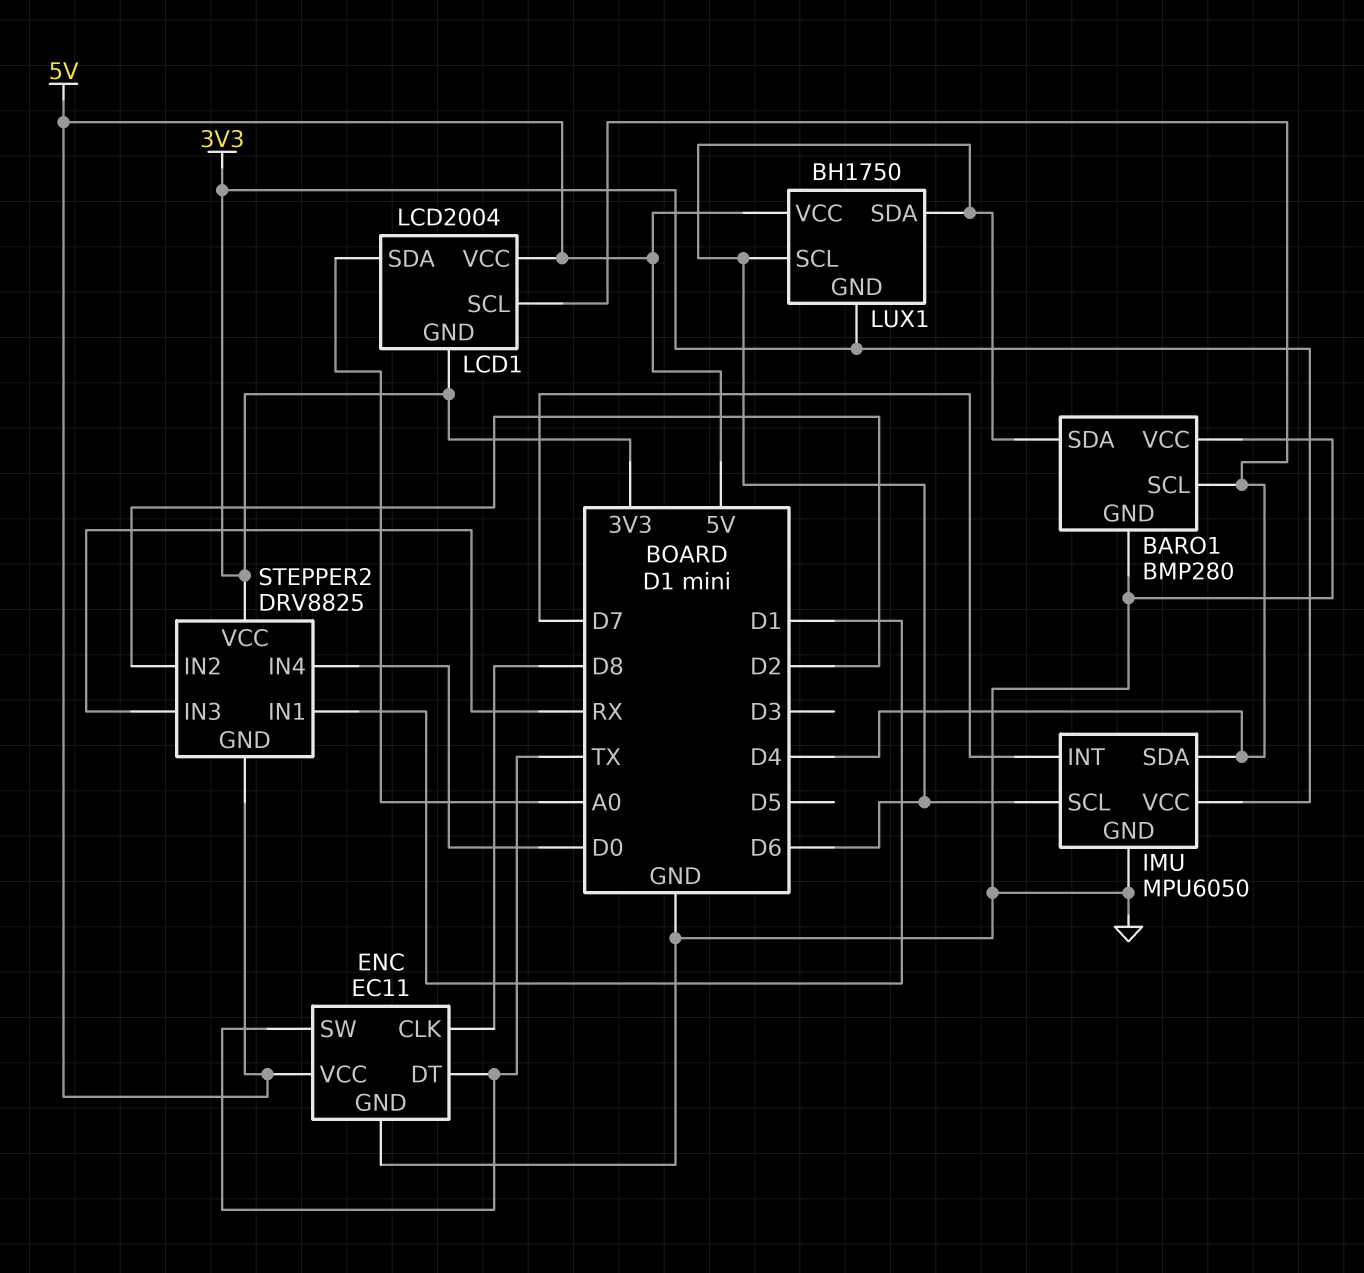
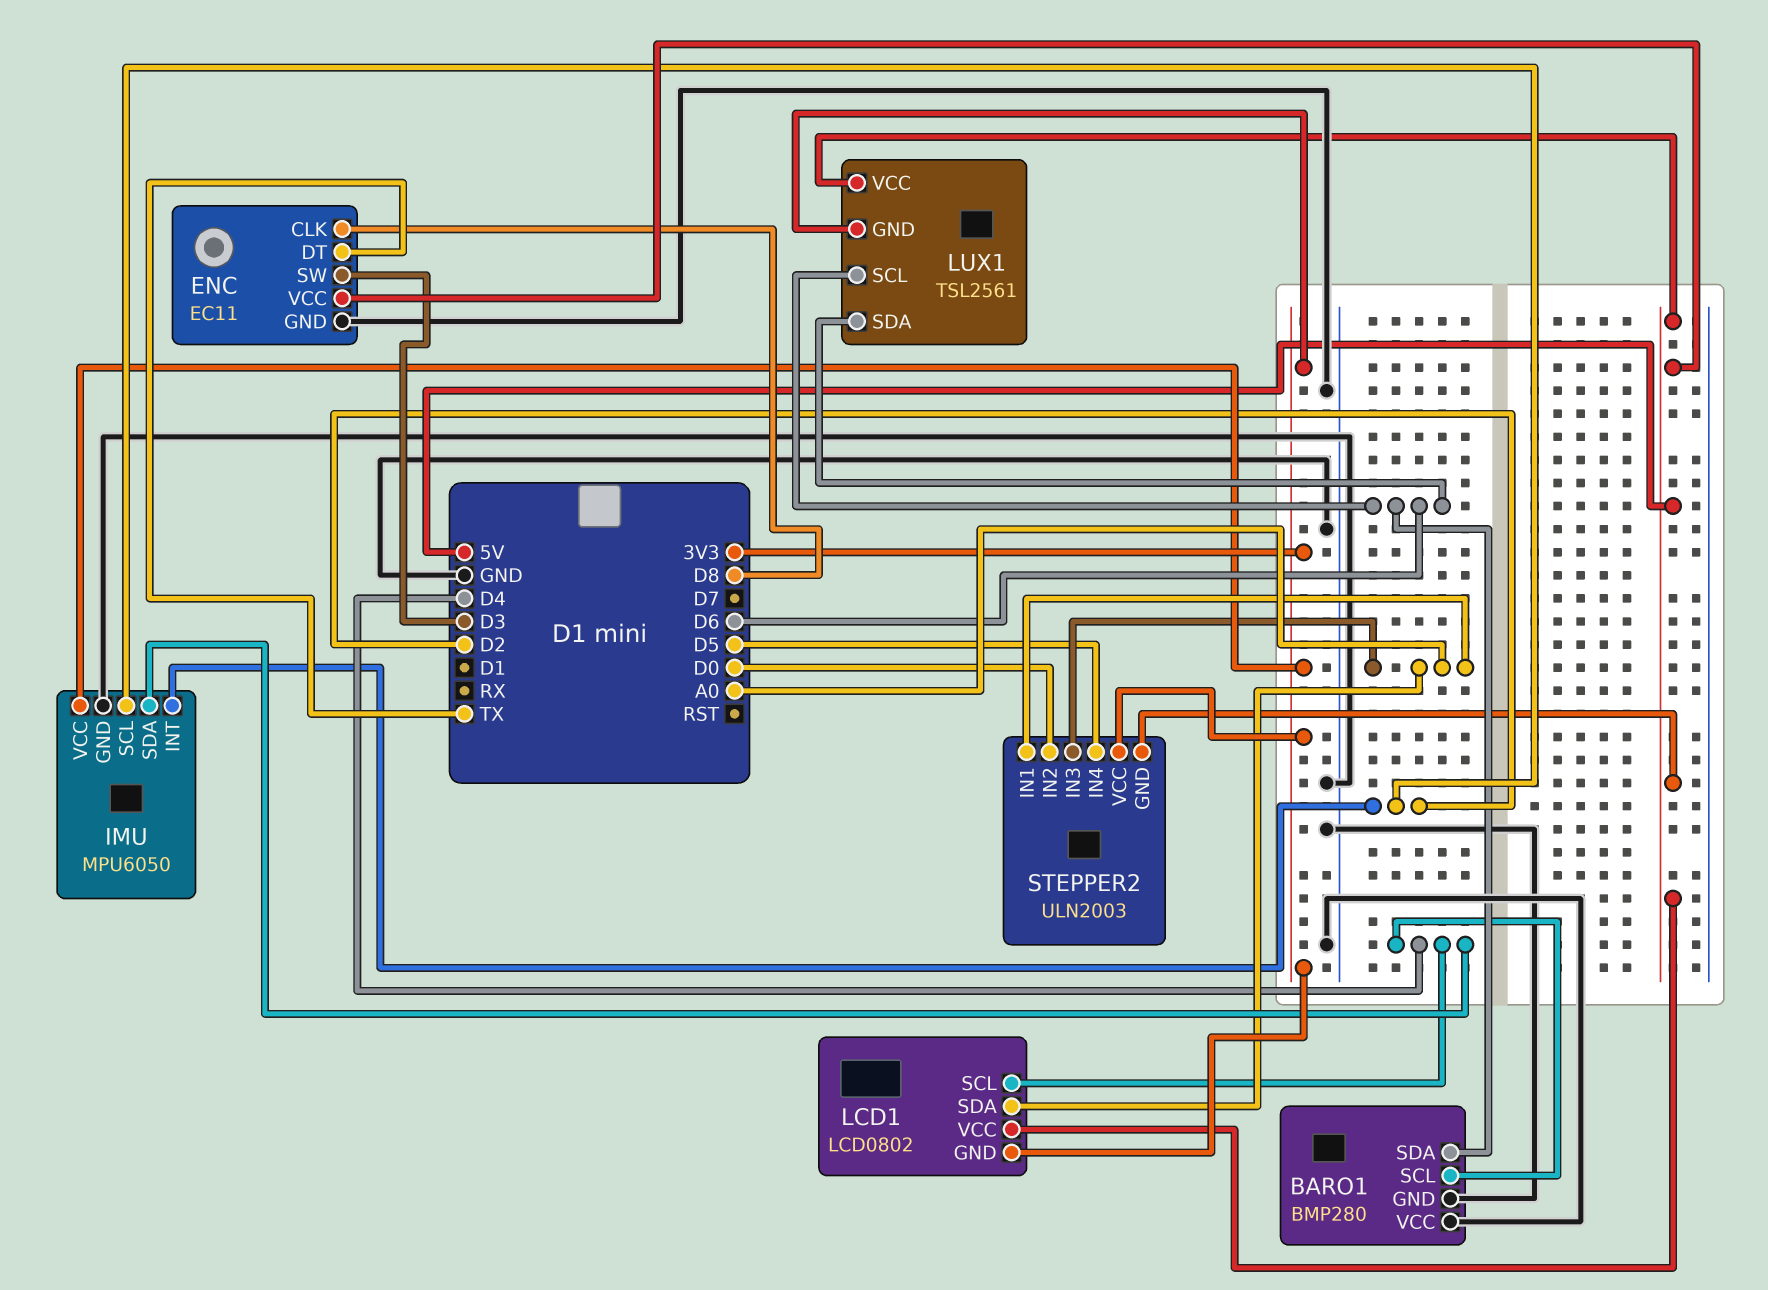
ENC pin SW: TX -> D3
IMU pin INT: D7 -> D2
IMU pin SCL: D6 -> D2
LCD1: LCD2004 -> LCD0802
LUX1: BH1750 -> TSL2561
STEPPER2: DRV8825 -> ULN2003
STEPPER2 pin IN1: D1 -> A0
STEPPER2 pin IN2: D2 -> D0
STEPPER2 pin IN3: RX -> A0
STEPPER2 pin IN4: D0 -> D5

